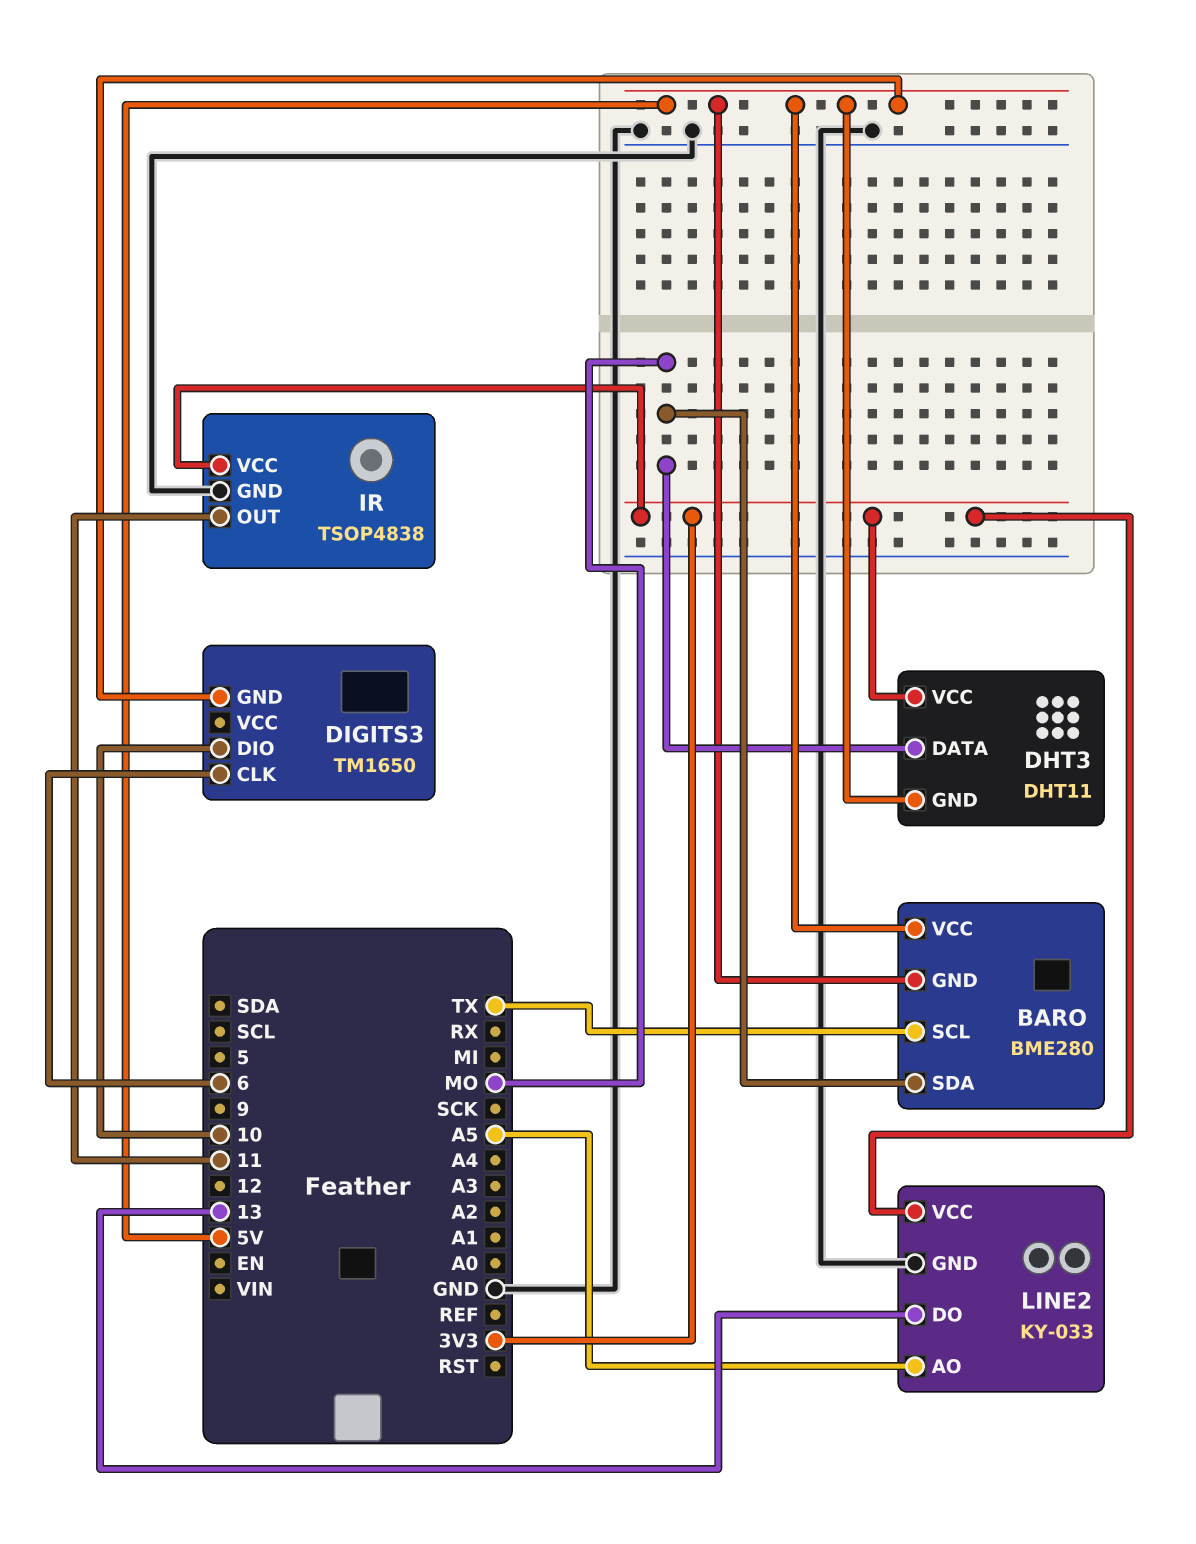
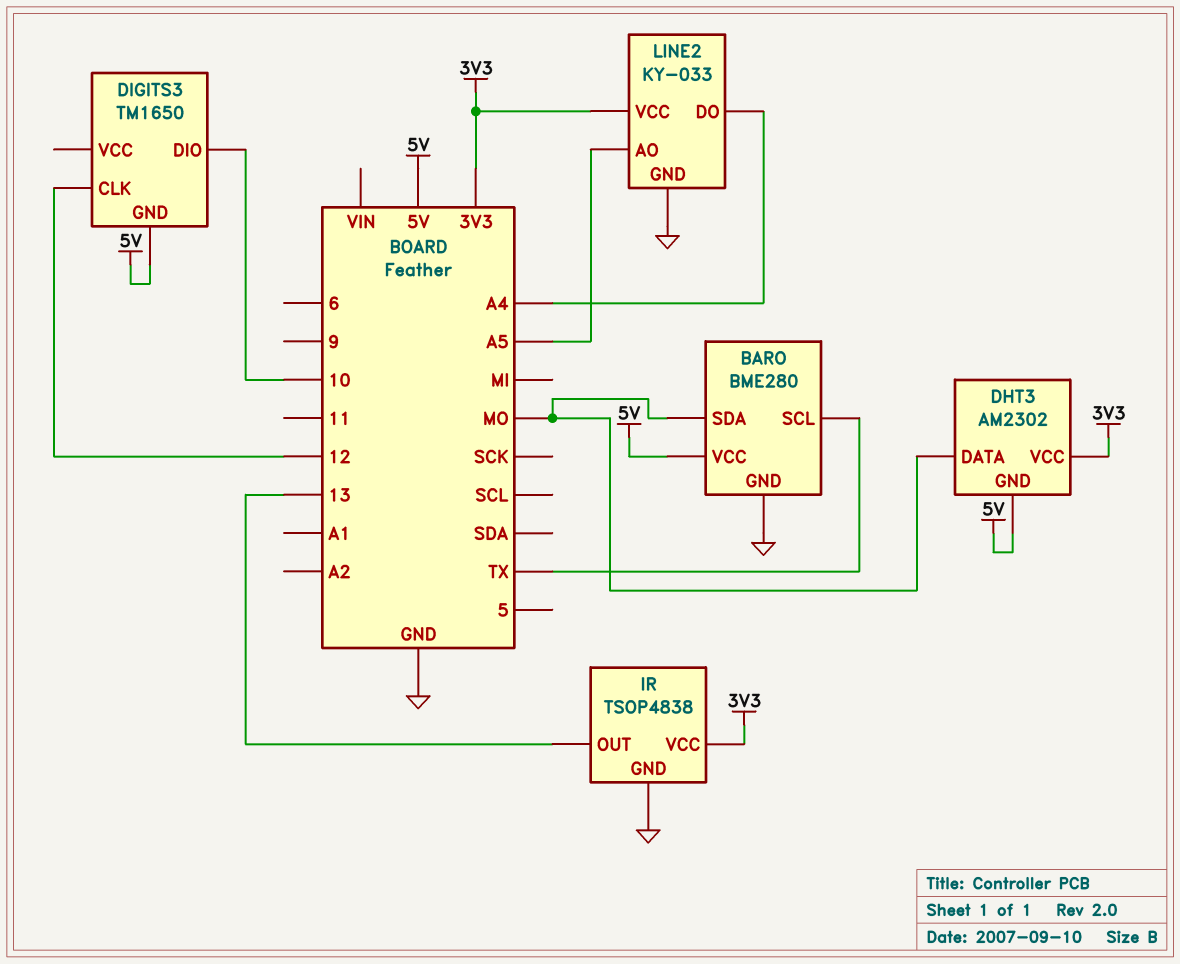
BARO pin GND: 5V -> GND
DHT3: DHT11 -> AM2302
DIGITS3 pin CLK: 6 -> 12
IR pin OUT: 11 -> 13
LINE2 pin DO: 13 -> A4

